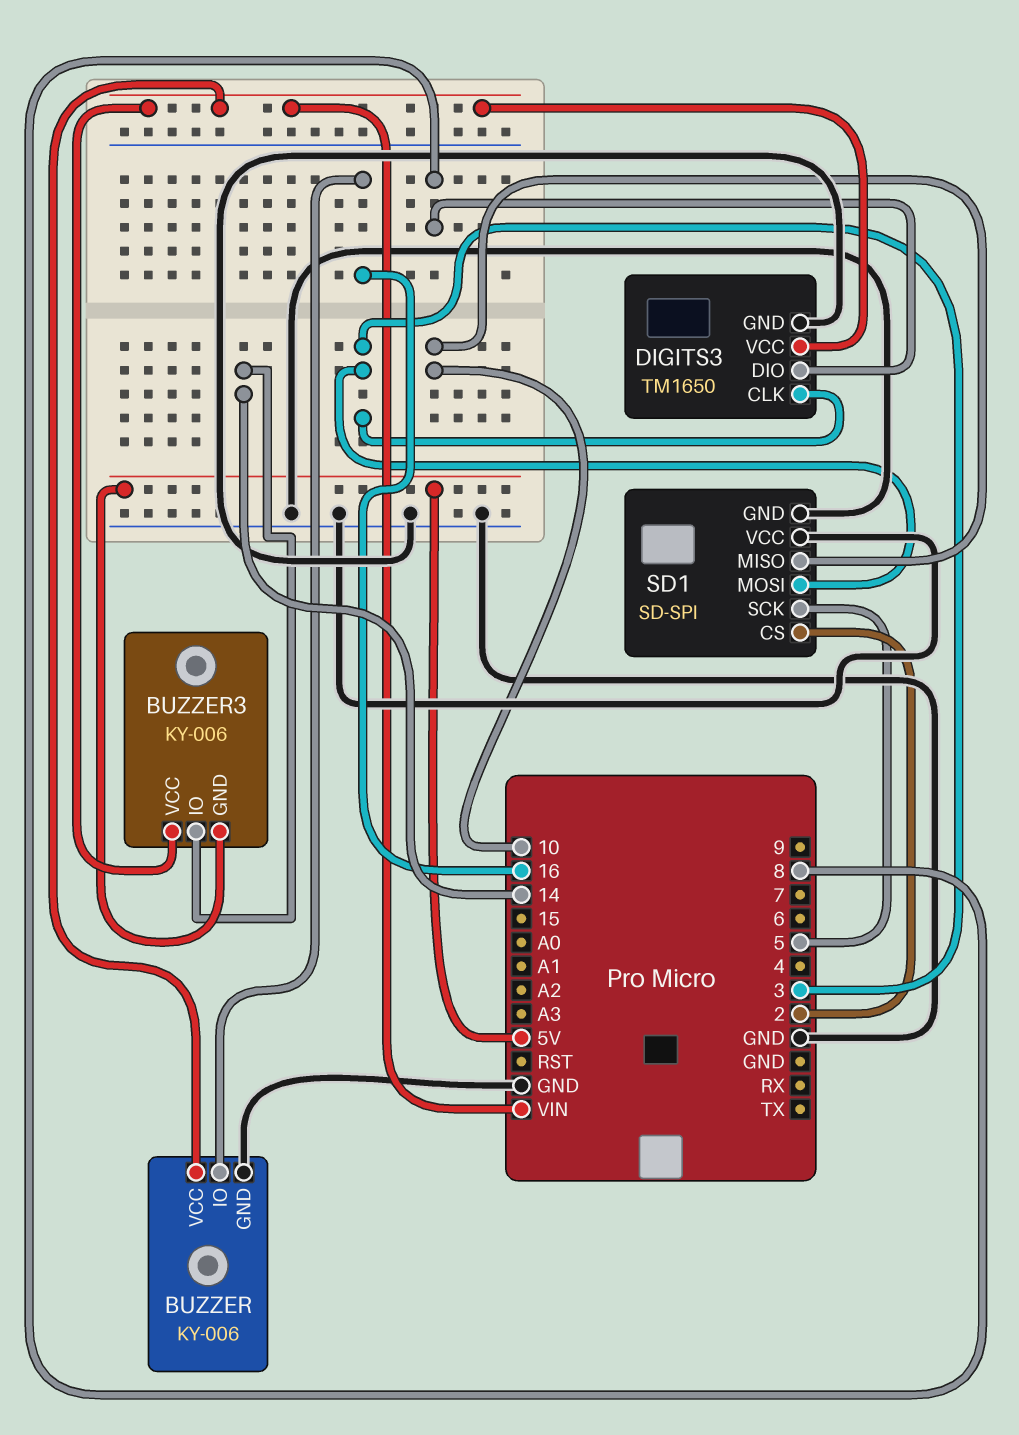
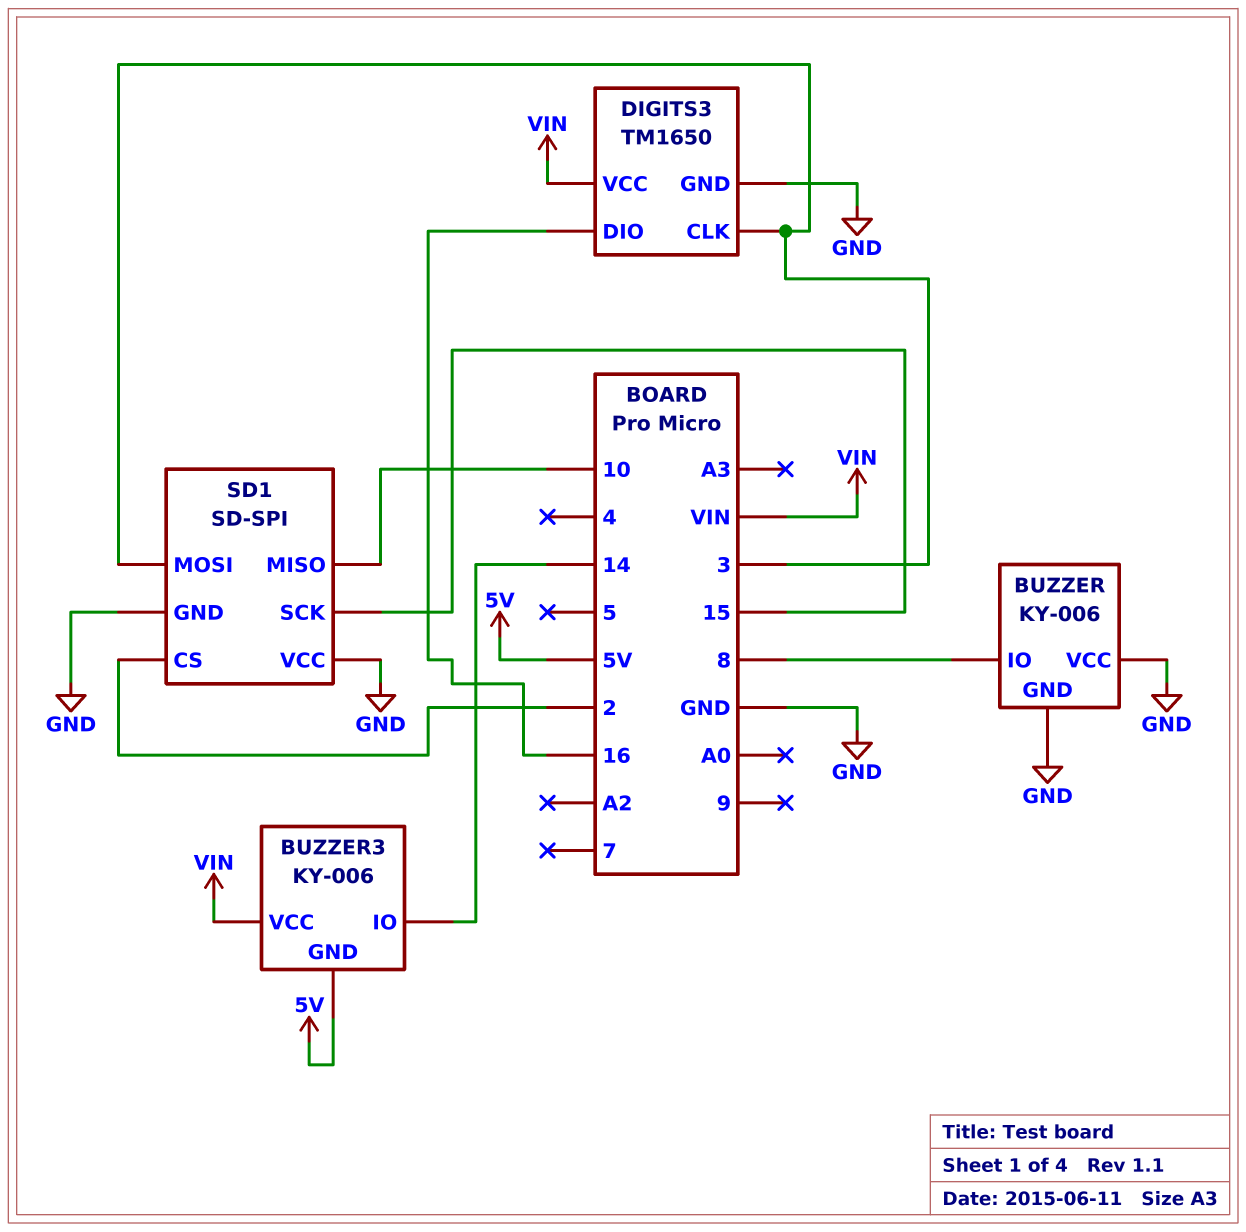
BUZZER pin IO: 16 -> 8
BUZZER pin VCC: VIN -> GND
DIGITS3 pin DIO: 8 -> 16
SD1 pin SCK: 5 -> 15

